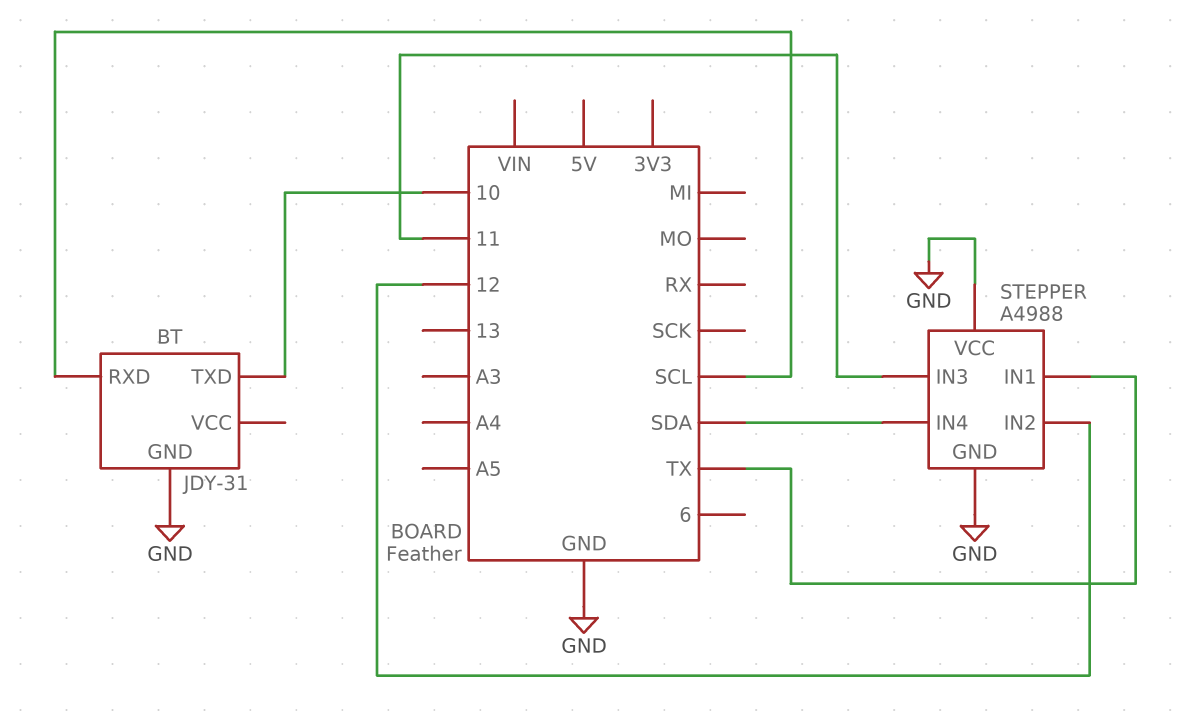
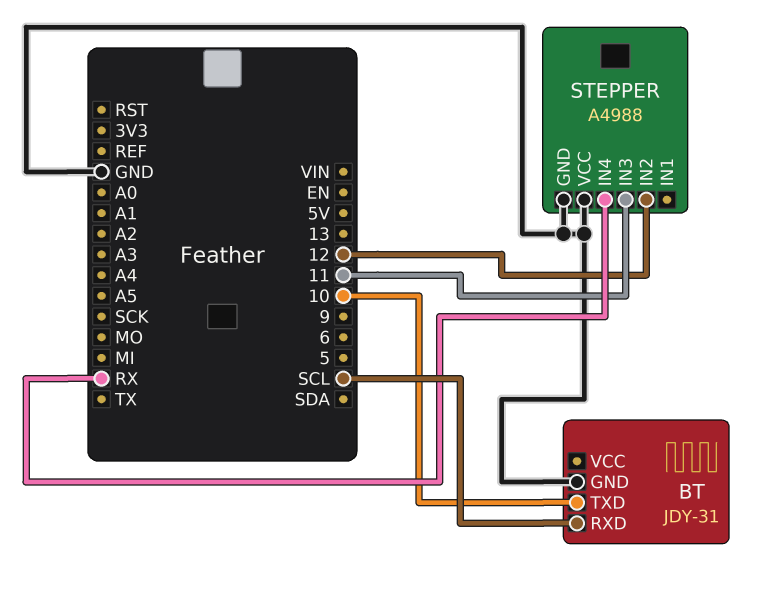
STEPPER pin IN1: TX -> none
STEPPER pin IN4: SDA -> RX

